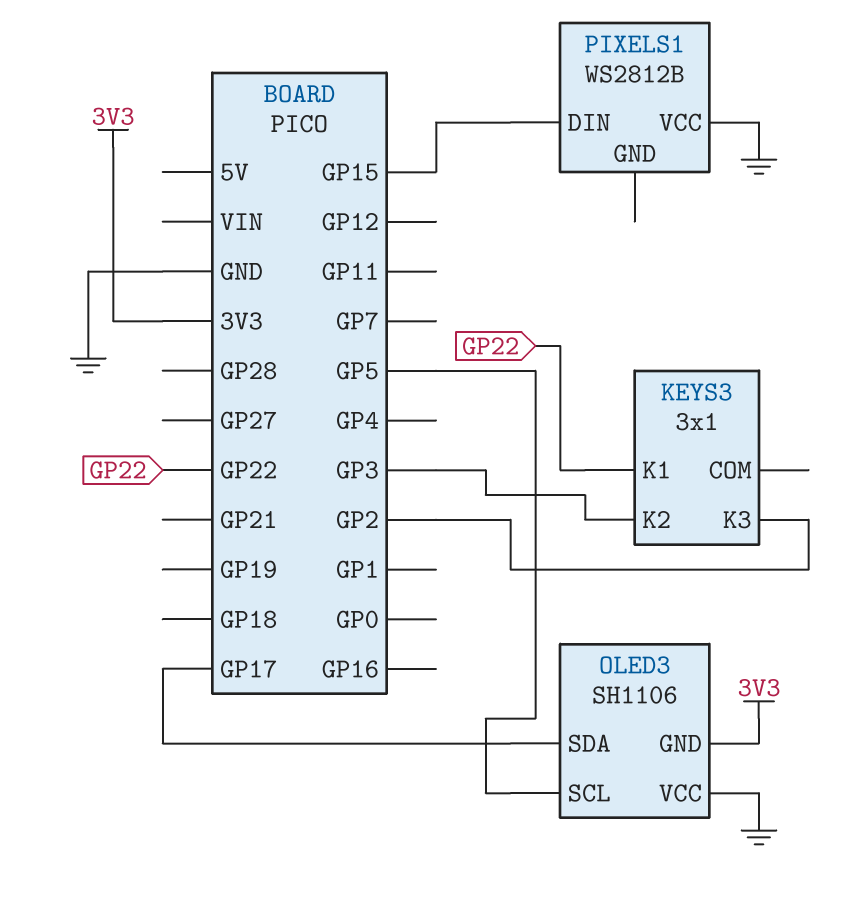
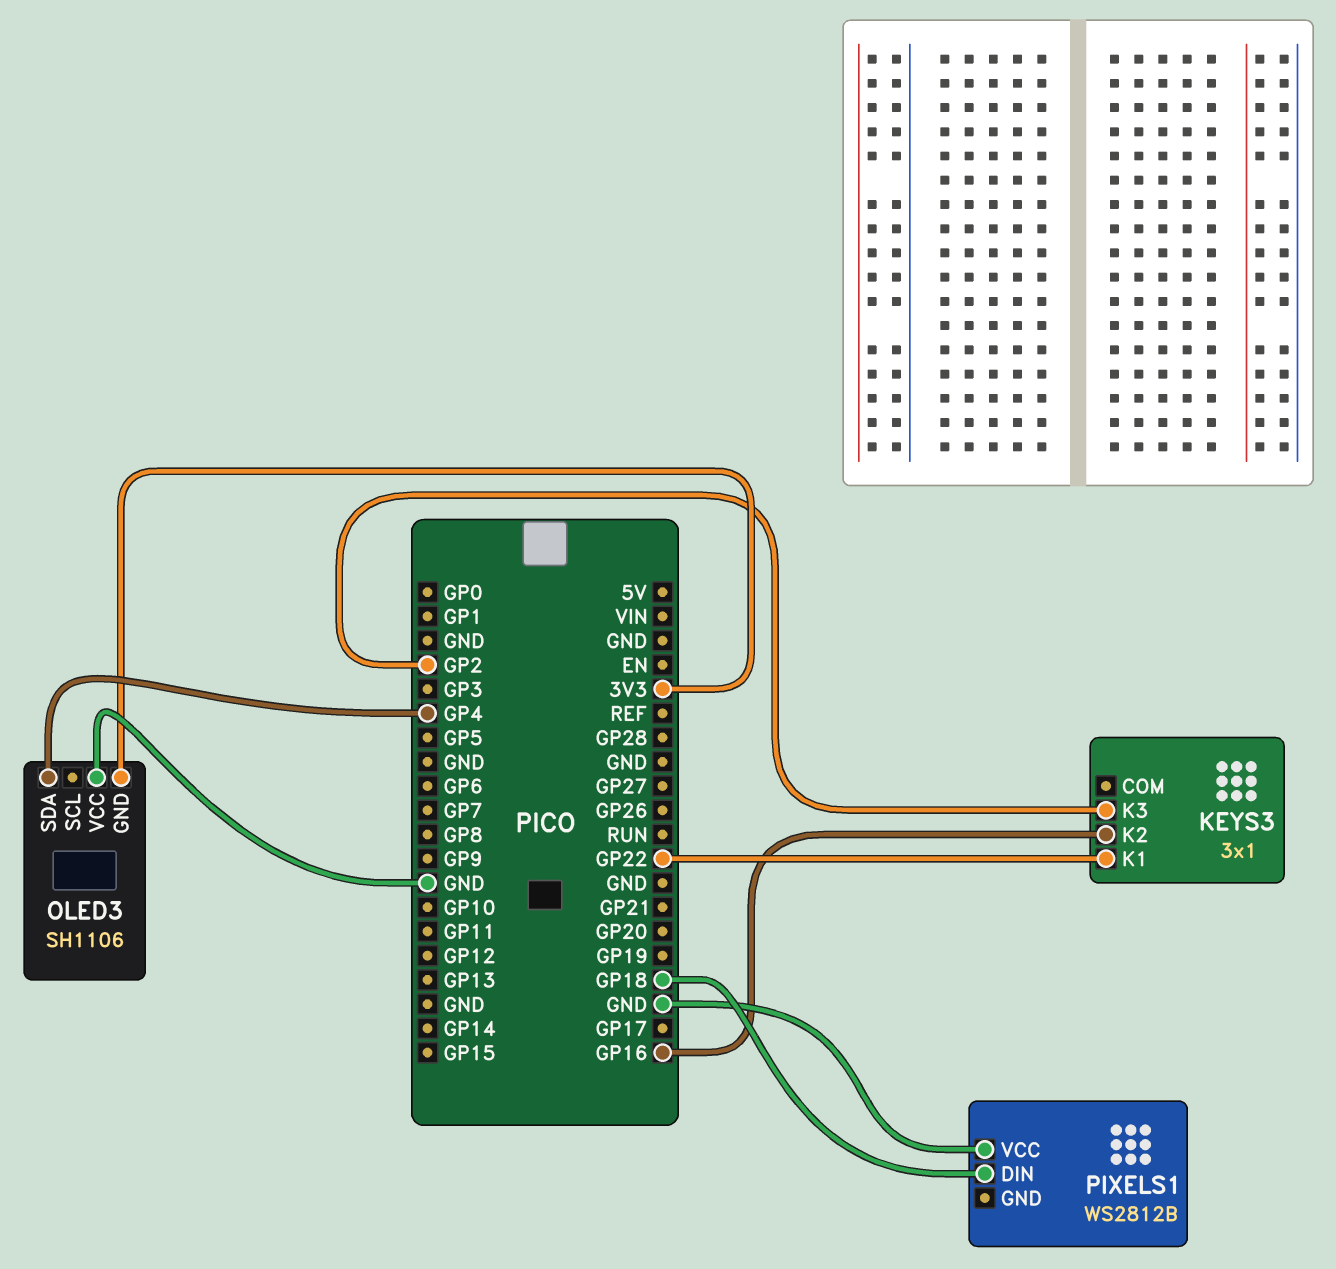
KEYS3 pin K2: GP3 -> GP16
OLED3 pin SCL: GP5 -> none
OLED3 pin SDA: GP17 -> GP4
PIXELS1 pin DIN: GP15 -> GP18

